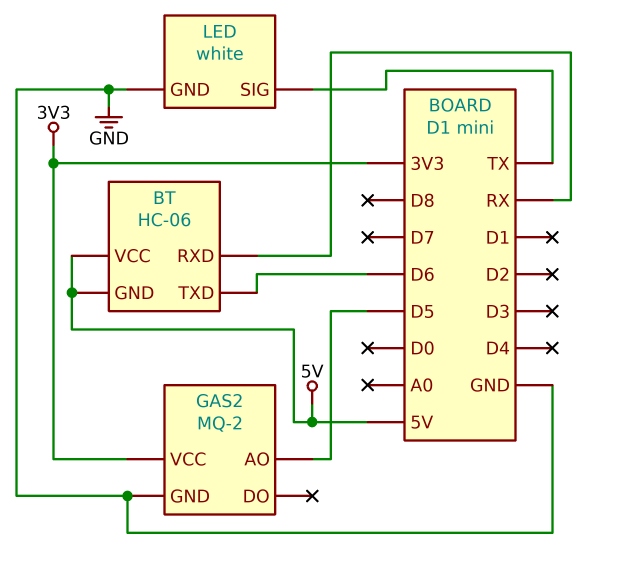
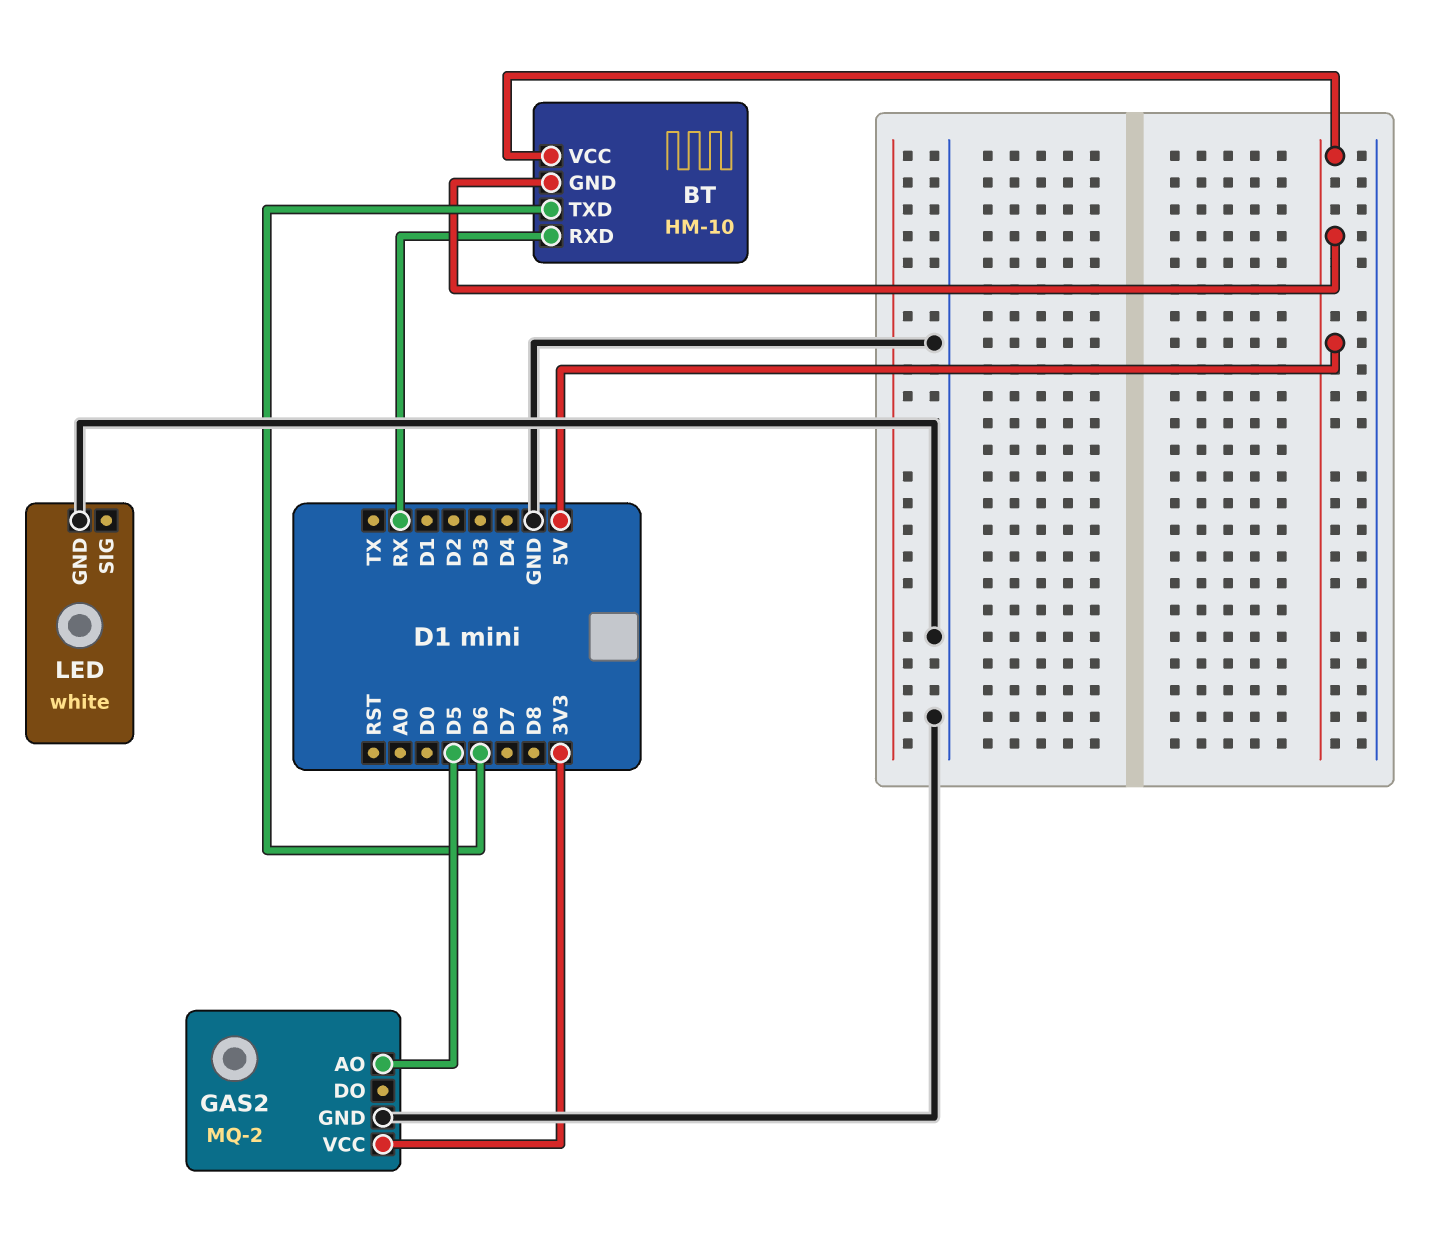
BT: HC-06 -> HM-10
LED pin SIG: TX -> none

